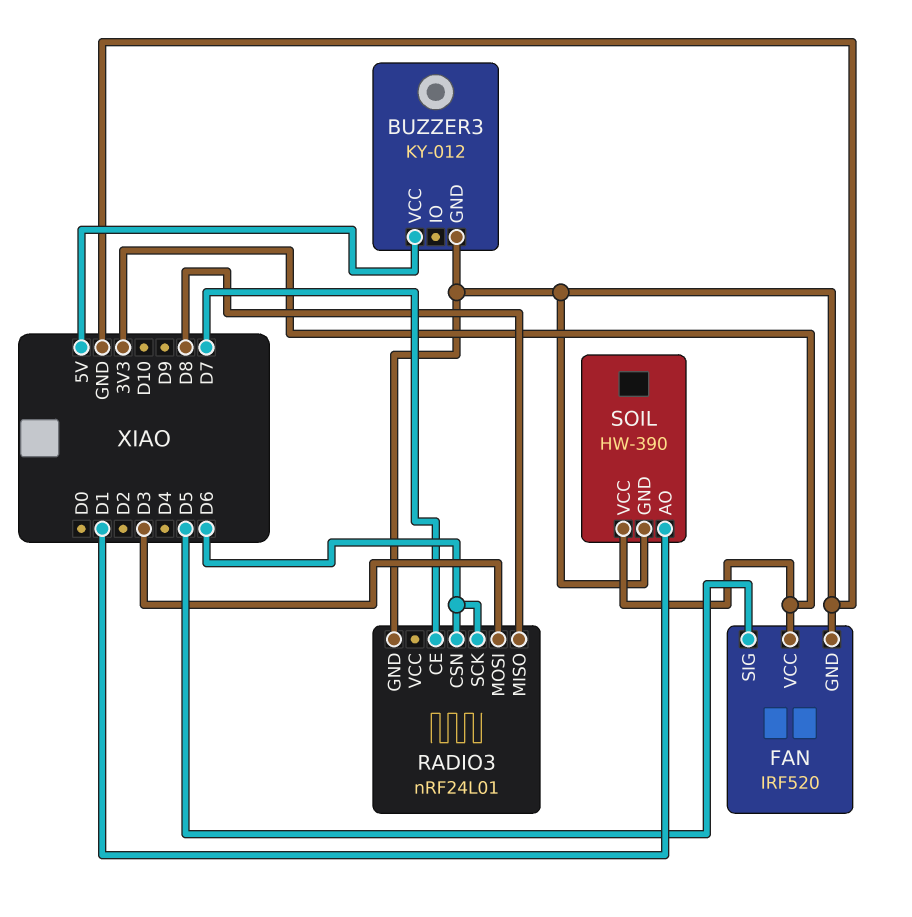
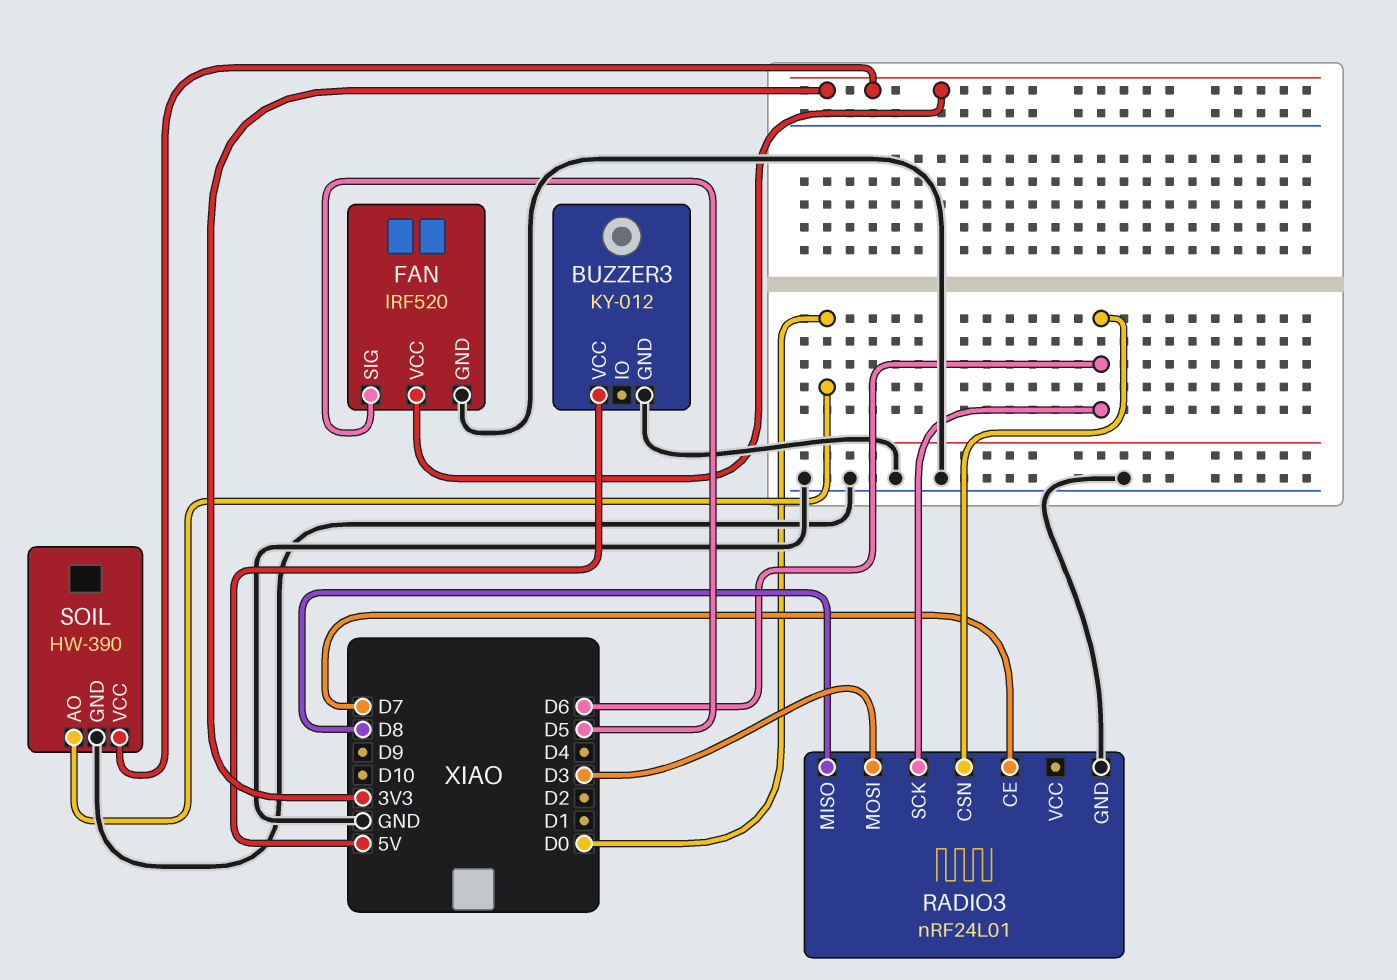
SOIL pin AO: D1 -> D0

